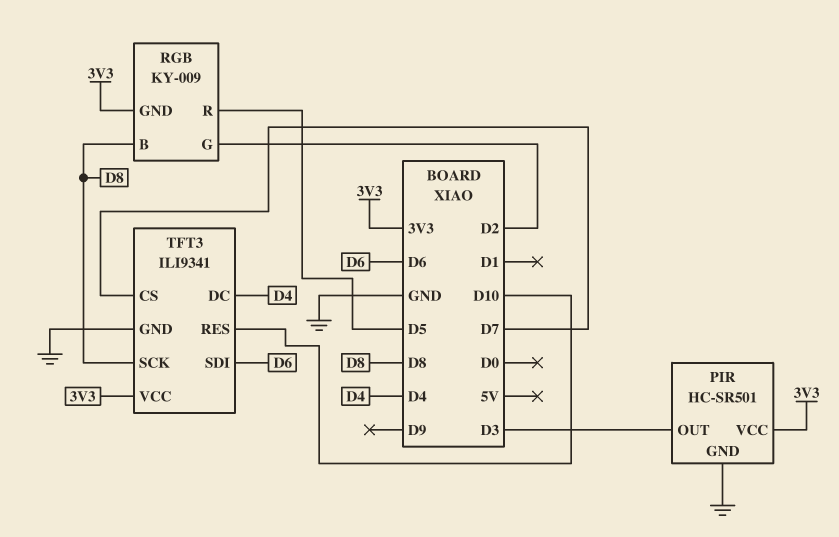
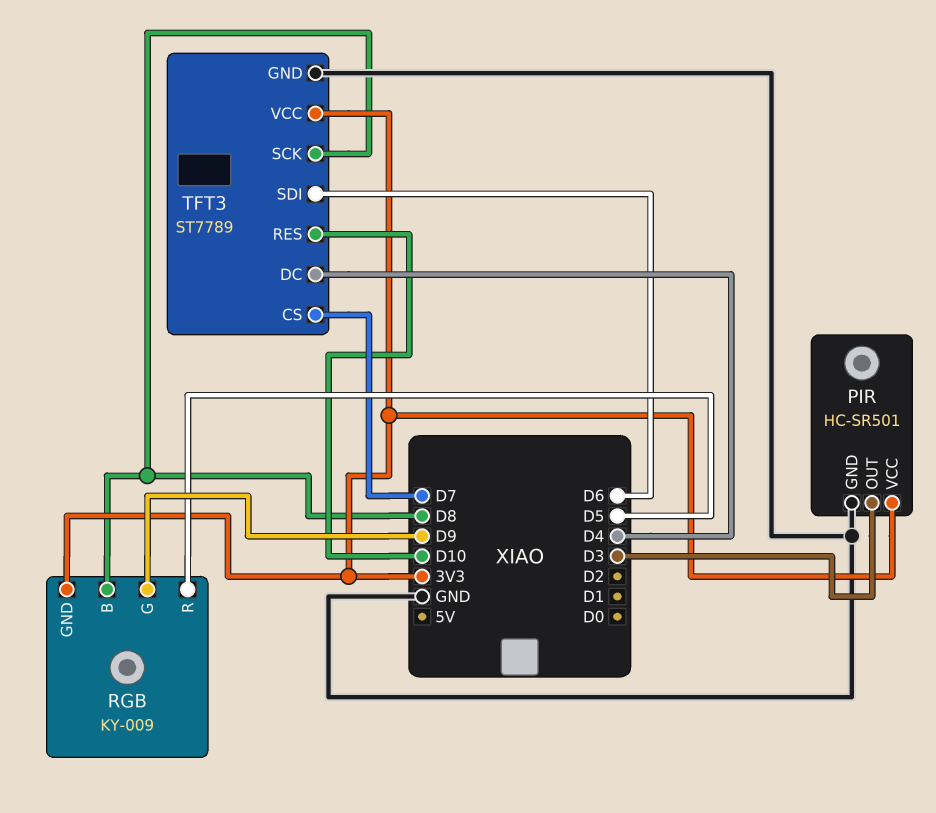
RGB pin G: D2 -> D9
TFT3: ILI9341 -> ST7789

